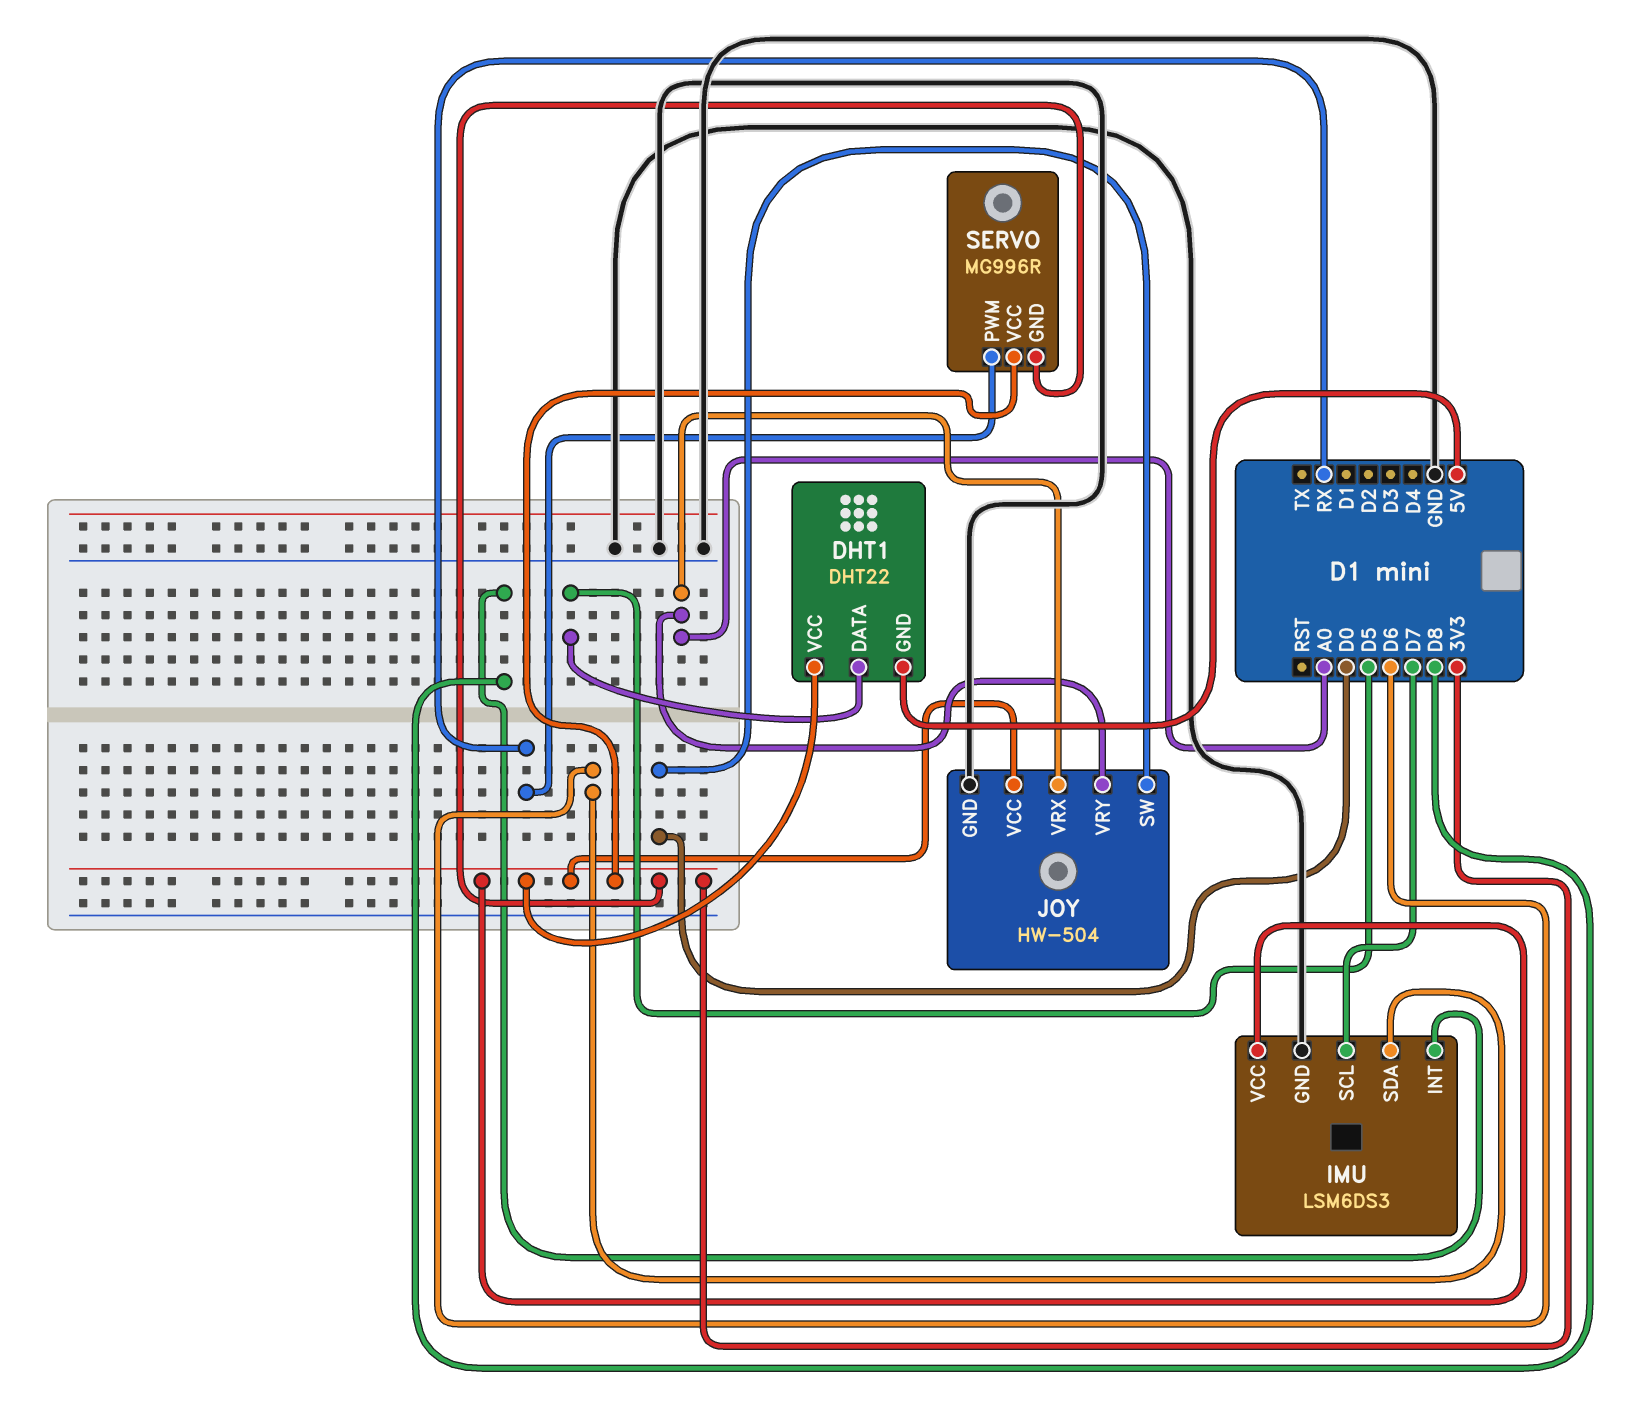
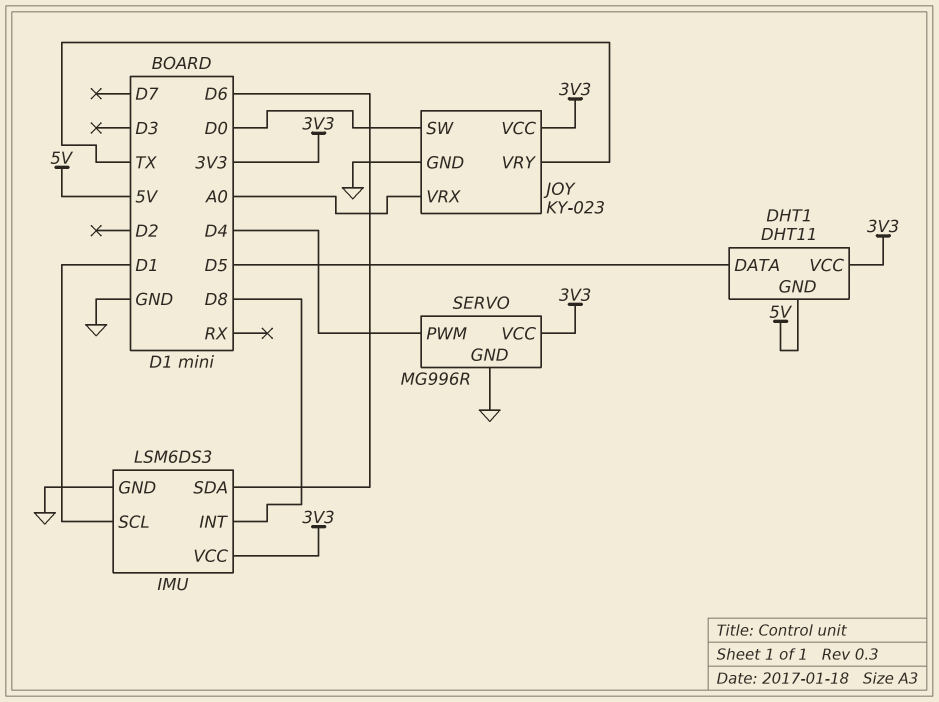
DHT1: DHT22 -> DHT11
IMU pin SCL: D7 -> D1
JOY: HW-504 -> KY-023
JOY pin VRY: A0 -> TX
SERVO pin GND: 3V3 -> GND
SERVO pin PWM: RX -> D4

